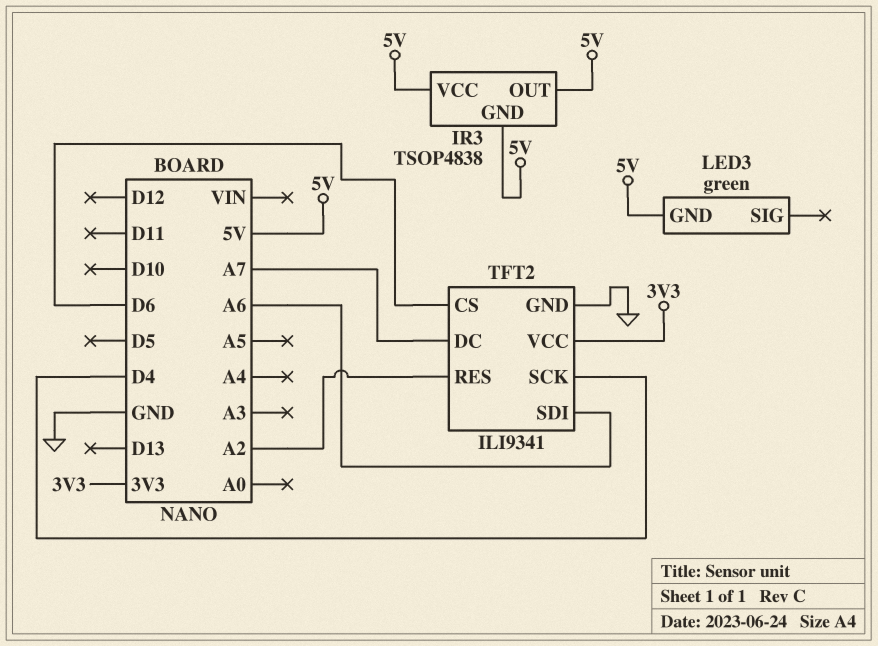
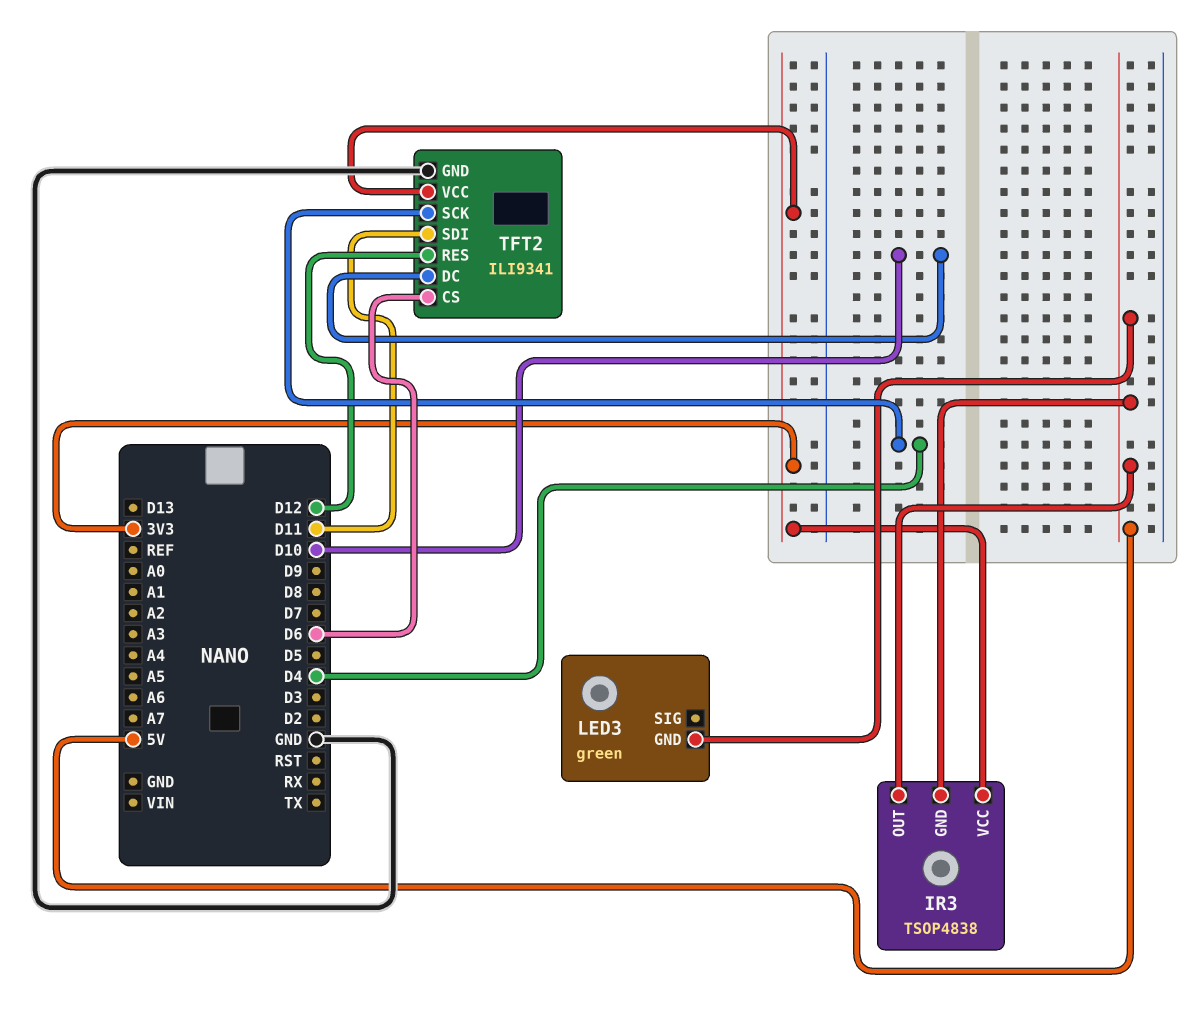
IR3 pin VCC: 5V -> 3V3
TFT2 pin DC: A7 -> D10
TFT2 pin RES: A2 -> D12
TFT2 pin SDI: A6 -> D11

